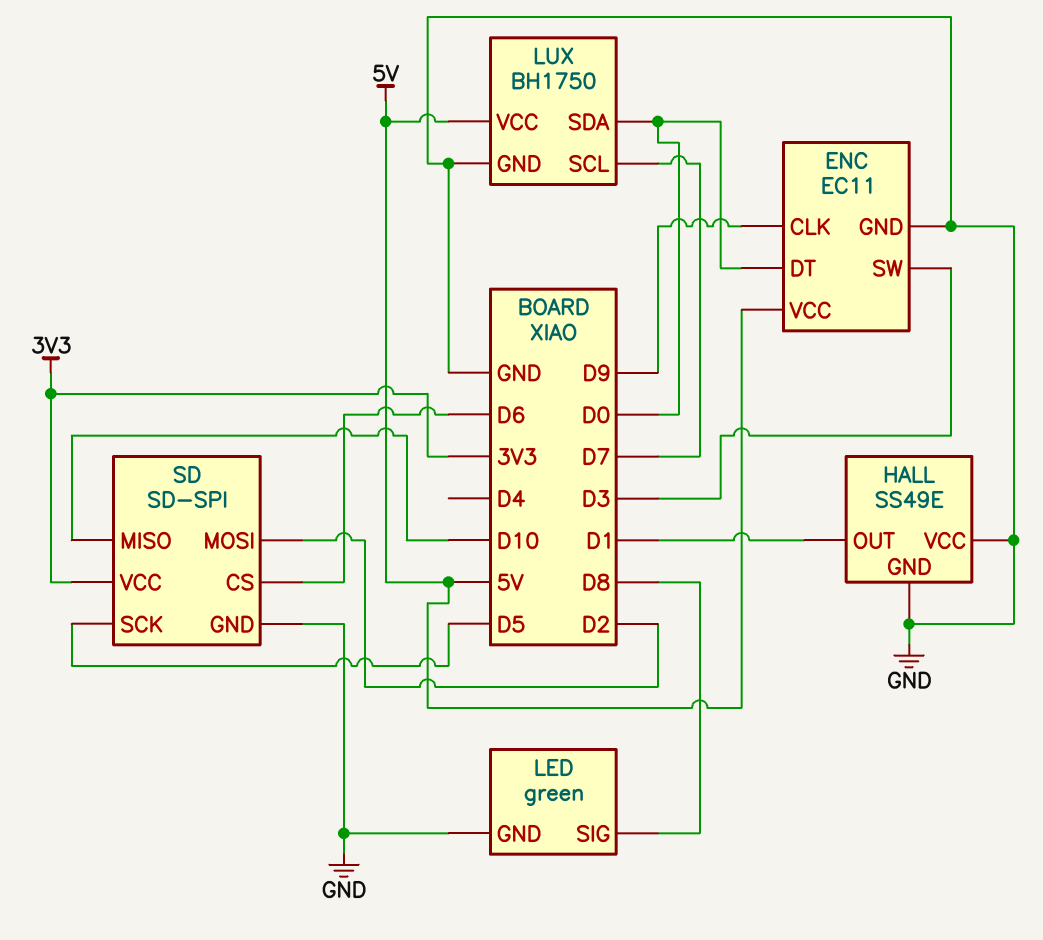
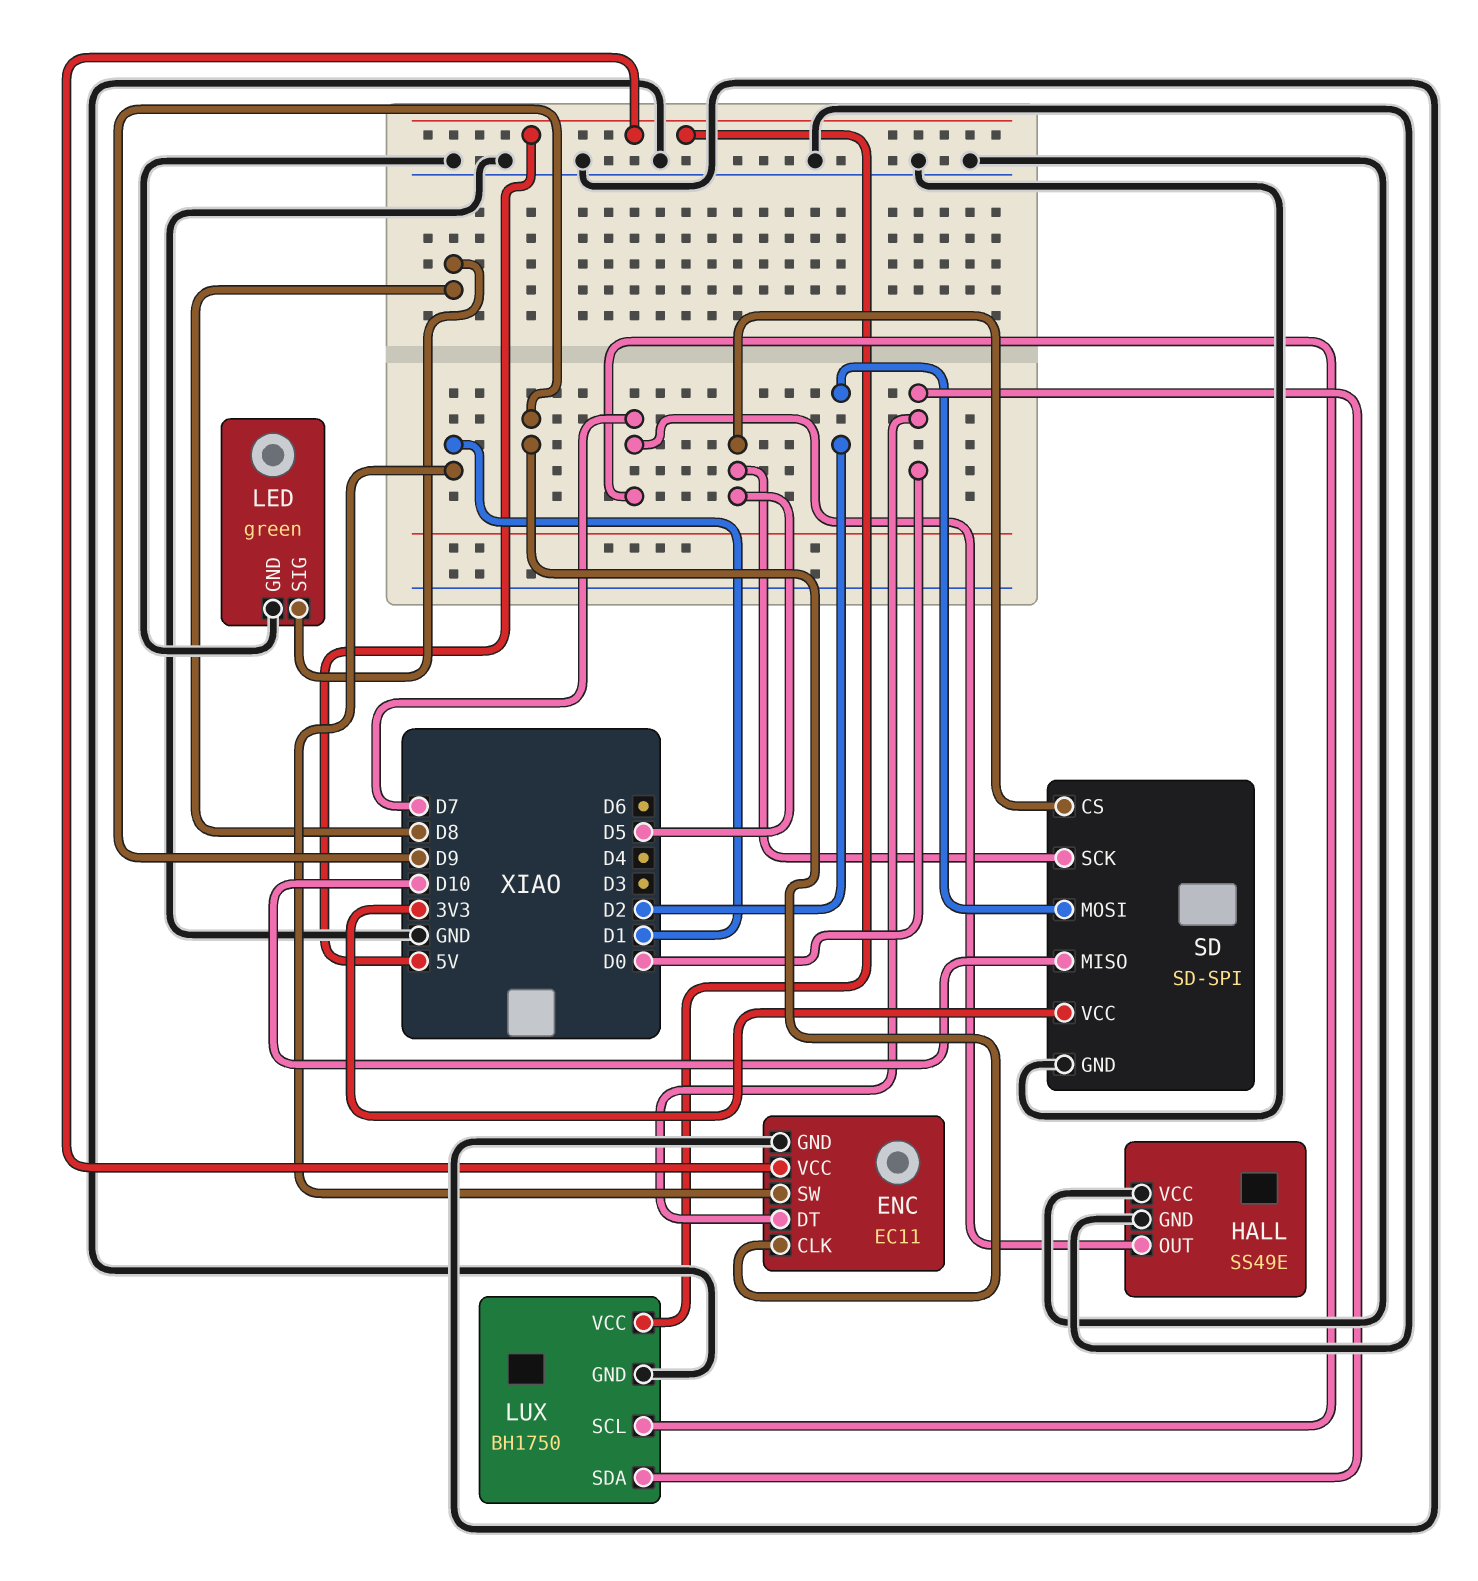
ENC pin SW: D3 -> D1
HALL pin OUT: D1 -> D7
SD pin CS: D6 -> D5

